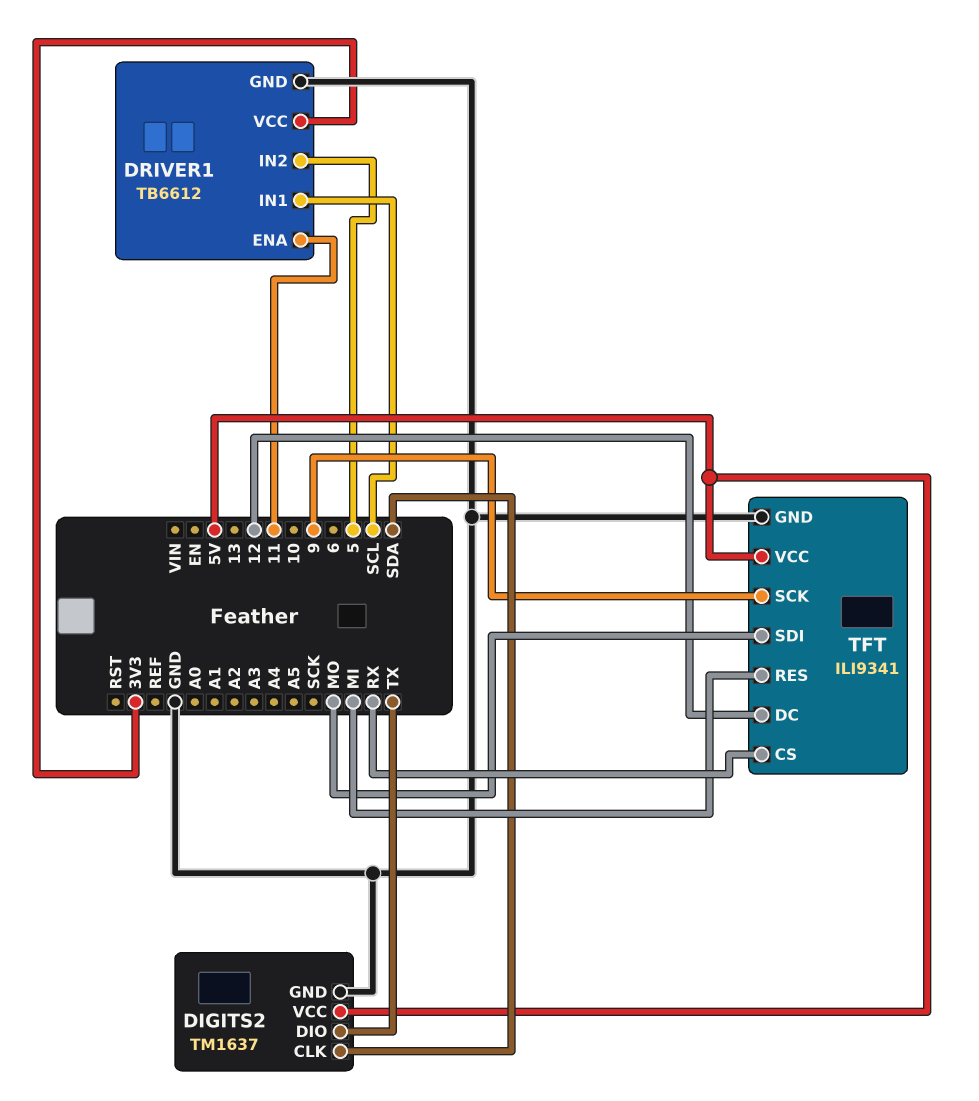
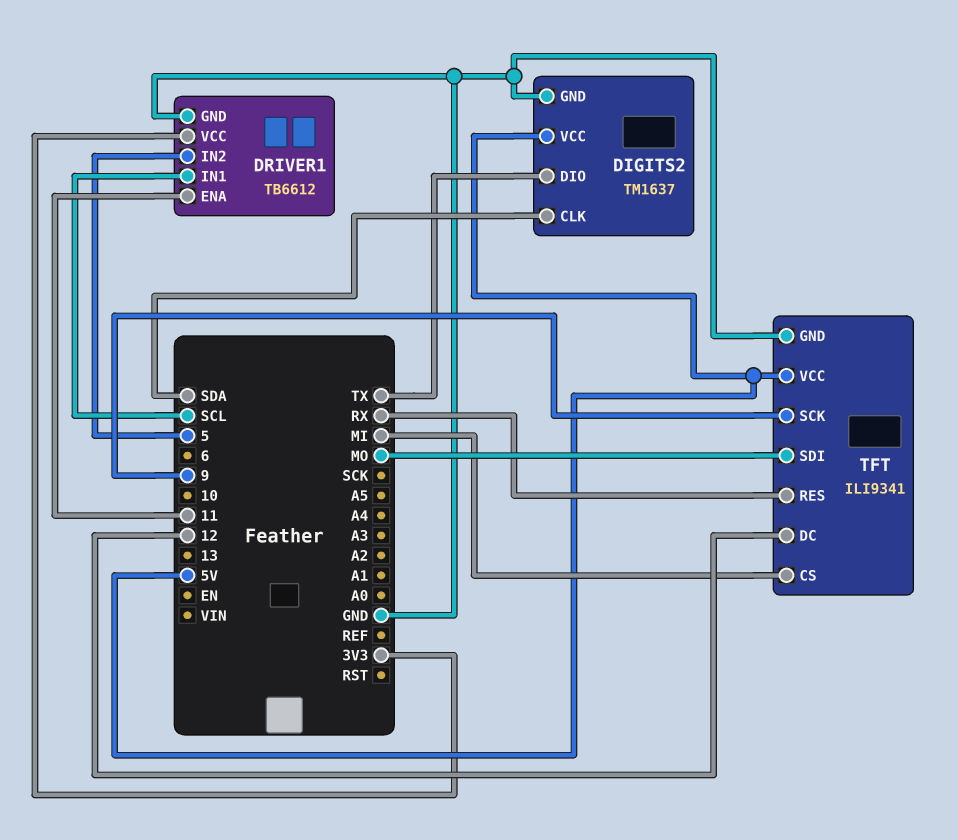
TFT pin CS: RX -> MI
TFT pin RES: MI -> RX

